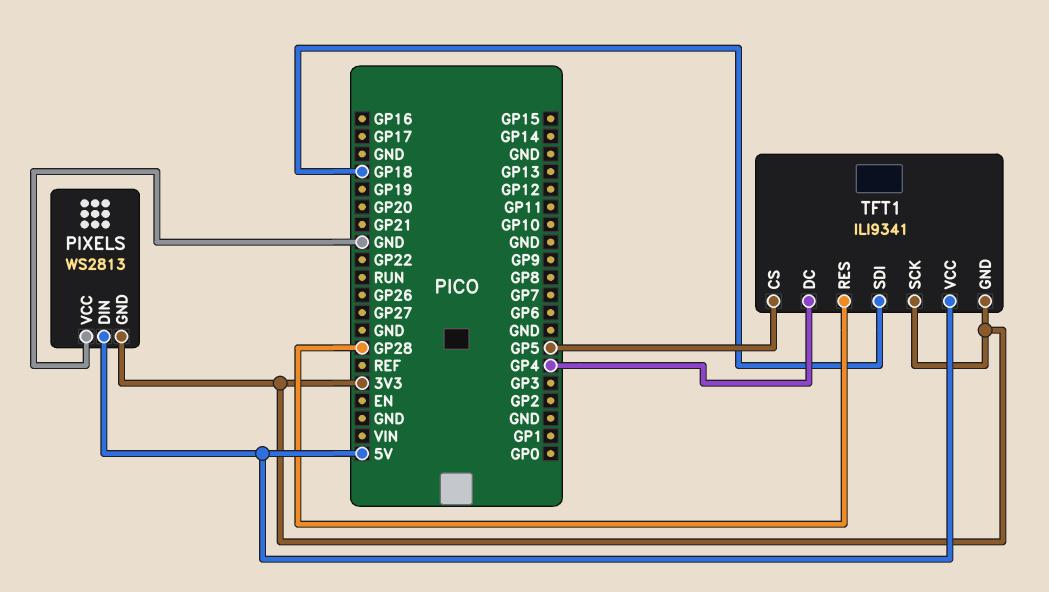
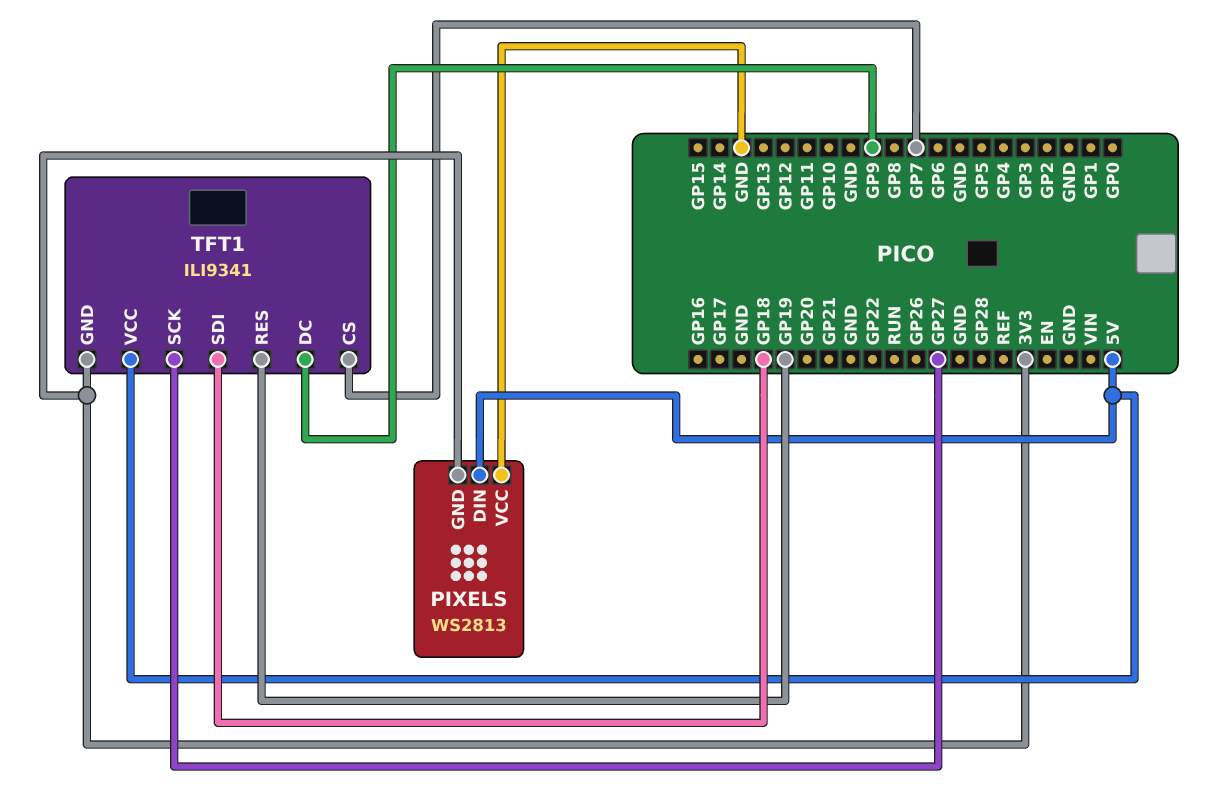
TFT1 pin CS: GP5 -> GP7
TFT1 pin DC: GP4 -> GP9
TFT1 pin RES: GP28 -> GP19
TFT1 pin SCK: 3V3 -> GP27

